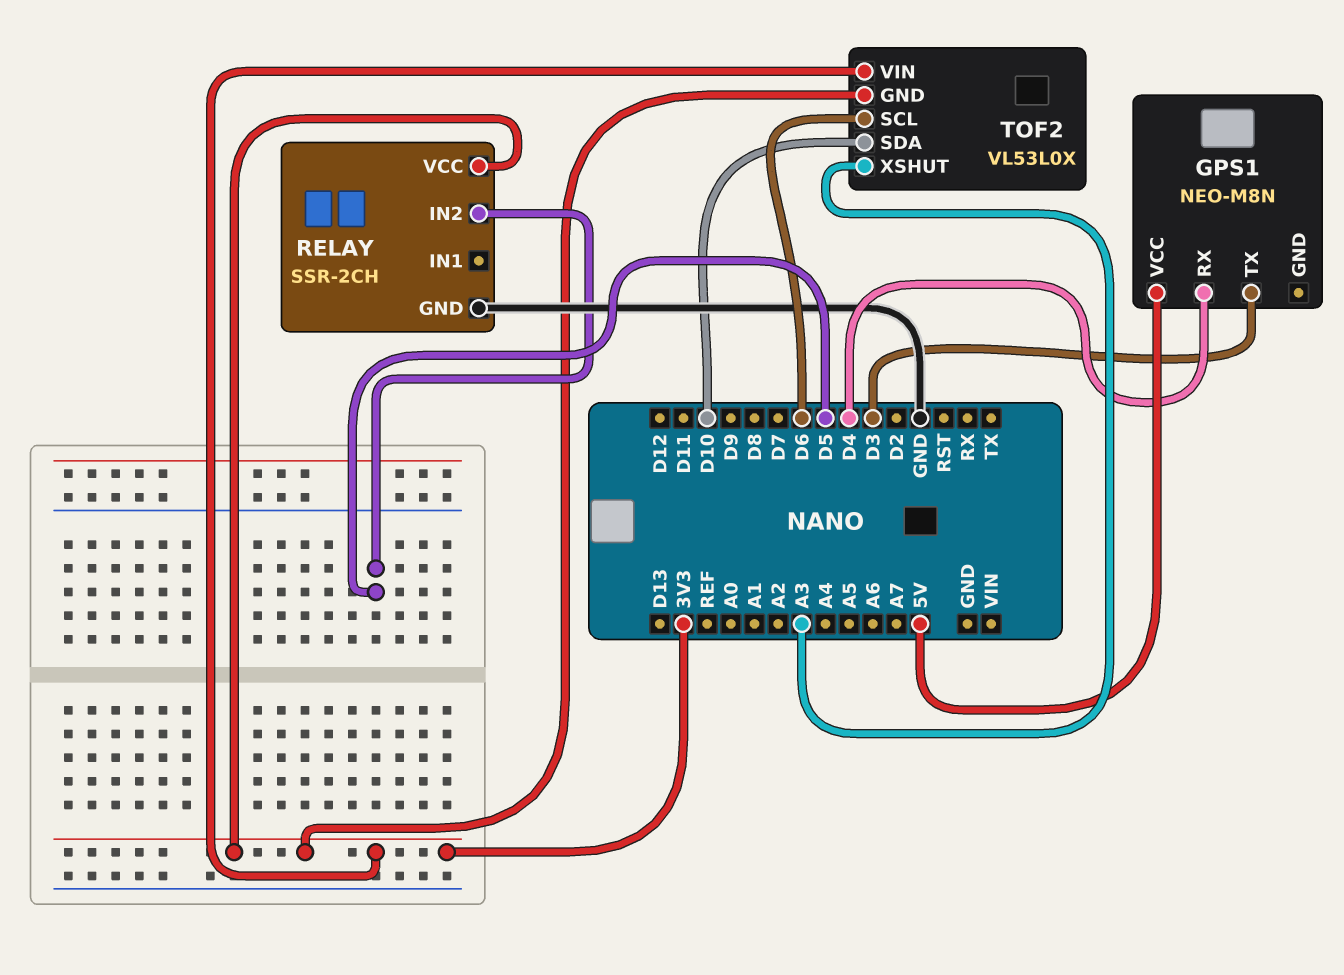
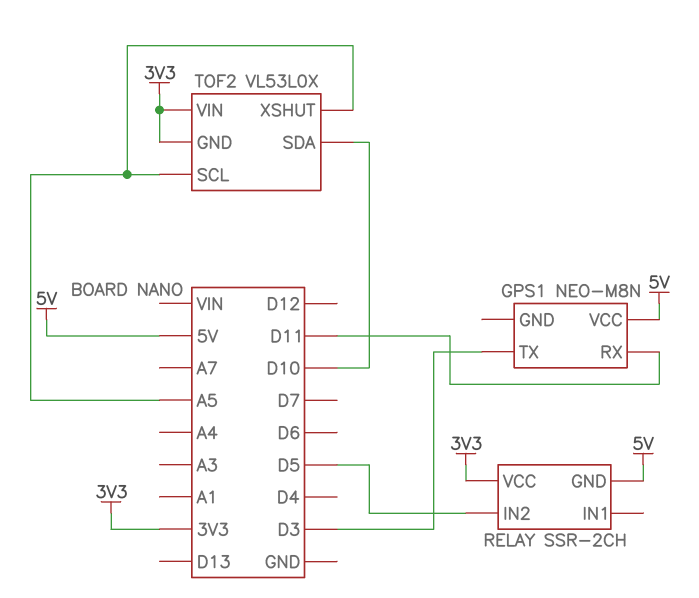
GPS1 pin RX: D4 -> D11
RELAY pin GND: GND -> 5V
TOF2 pin SCL: D6 -> A5
TOF2 pin XSHUT: A3 -> A5

